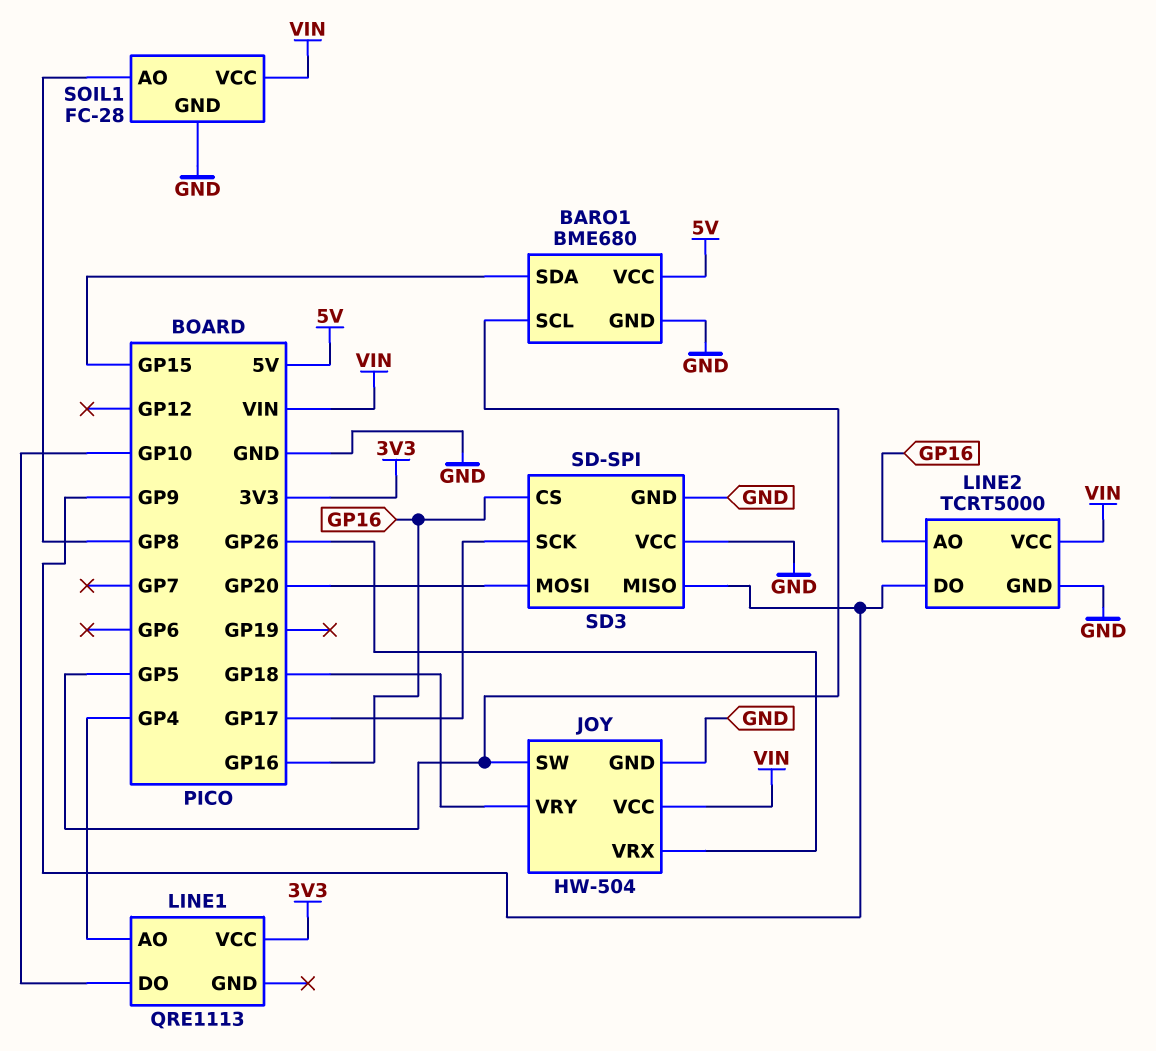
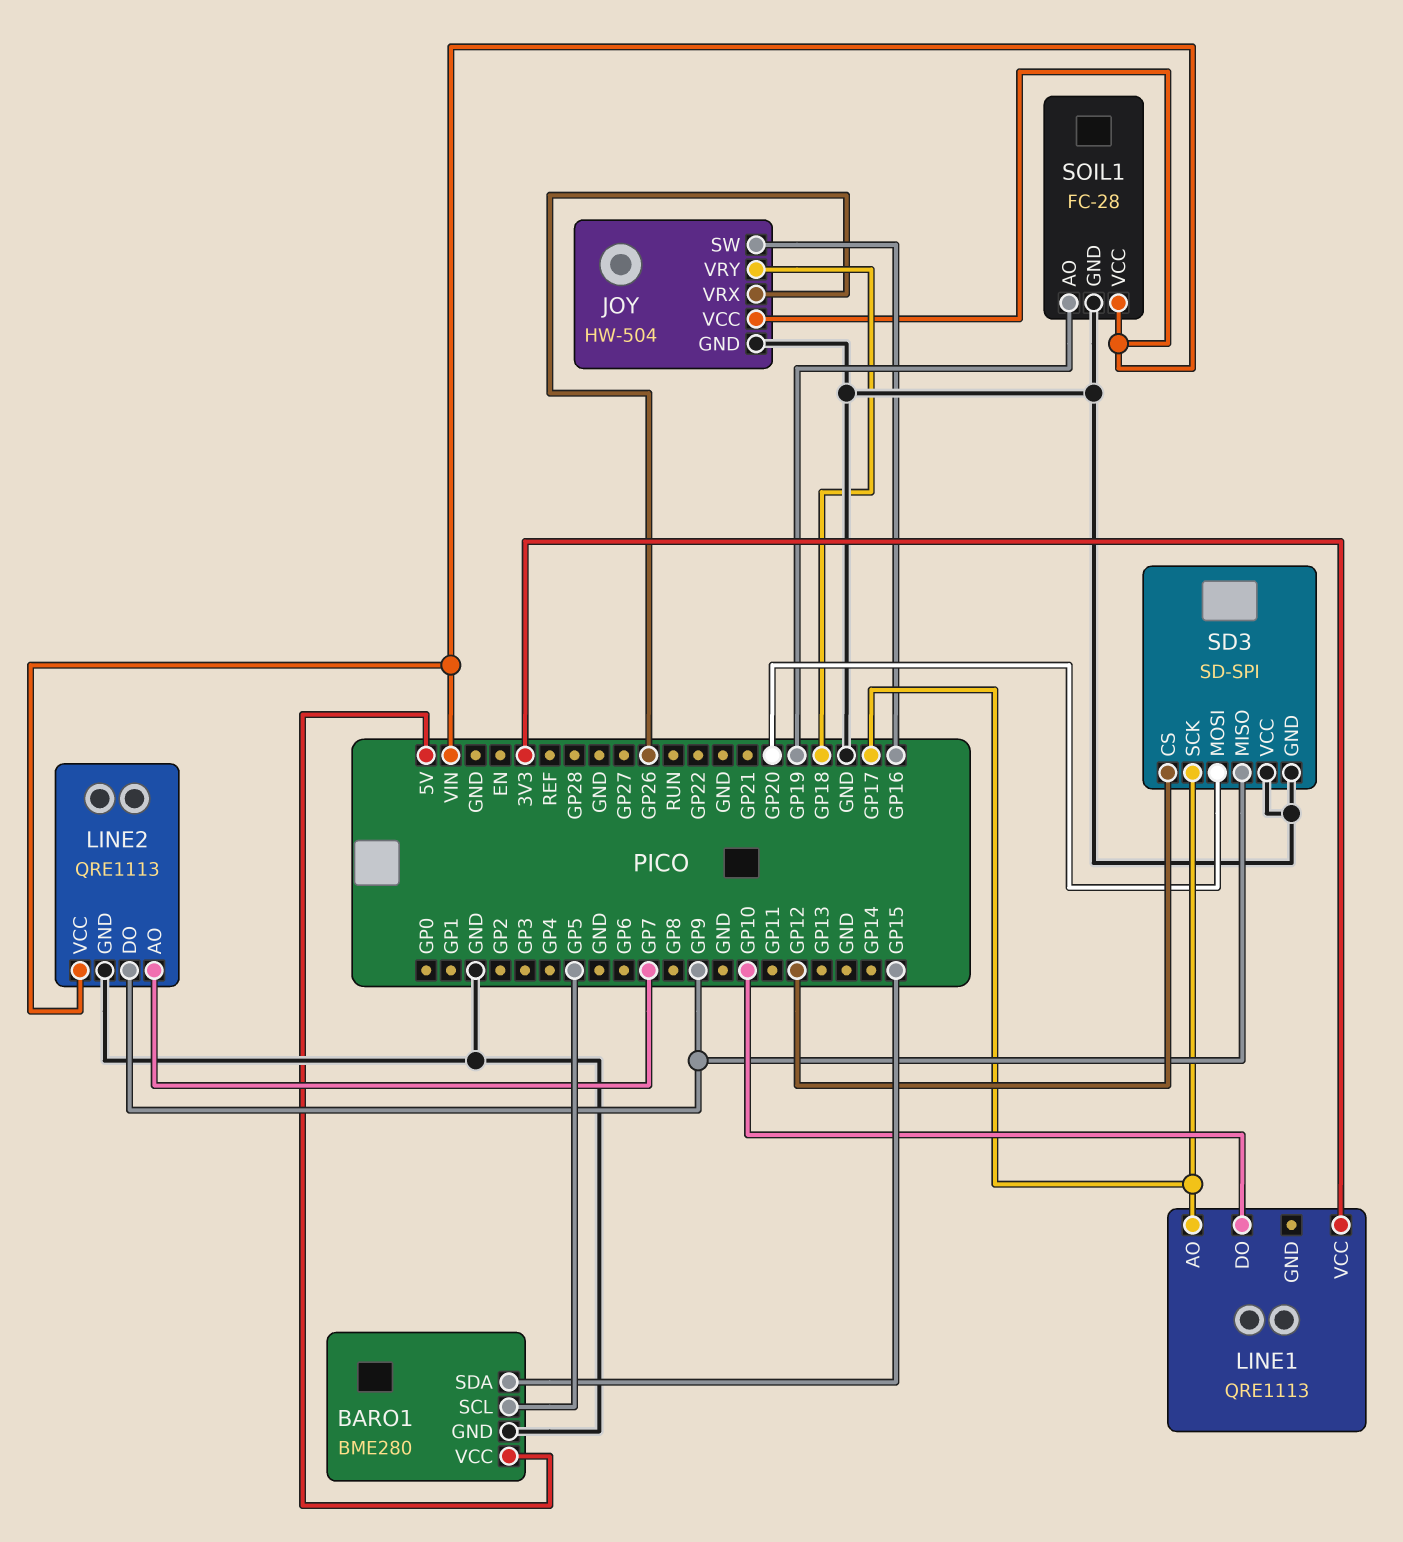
BARO1: BME680 -> BME280
JOY pin SW: GP5 -> GP16
LINE1 pin AO: GP4 -> GP17
LINE2: TCRT5000 -> QRE1113
LINE2 pin AO: GP16 -> GP7
SD3 pin CS: GP16 -> GP12
SOIL1 pin AO: GP8 -> GP19

